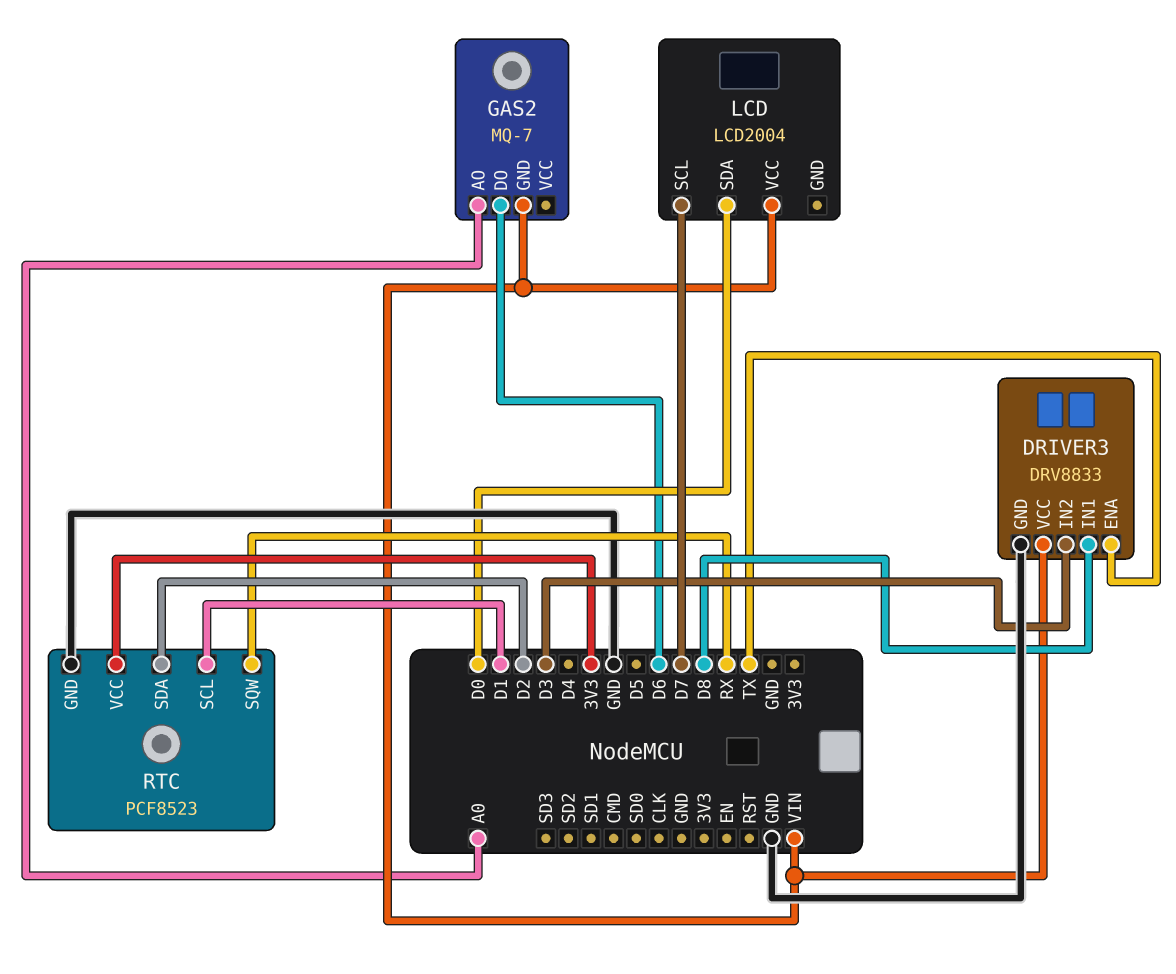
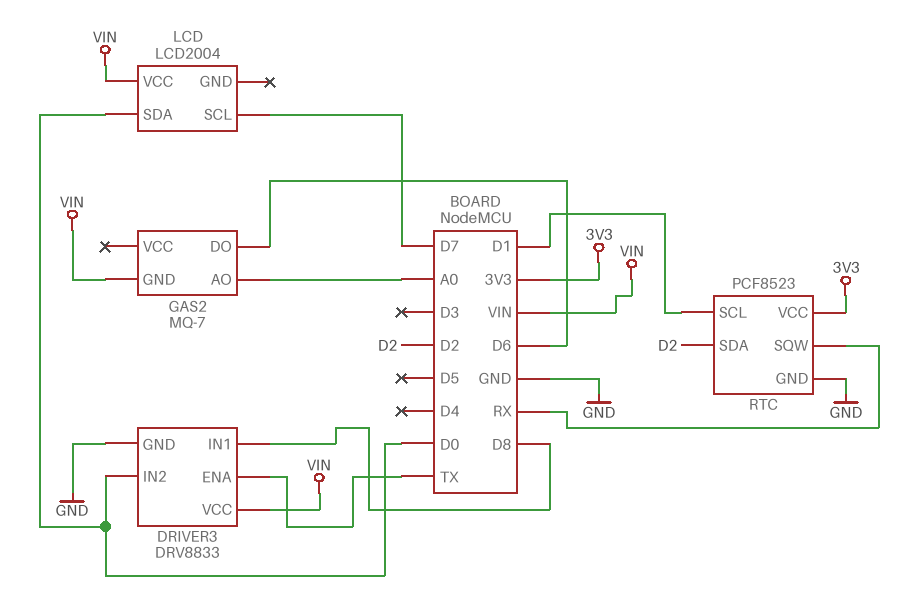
DRIVER3 pin IN2: D3 -> D0

